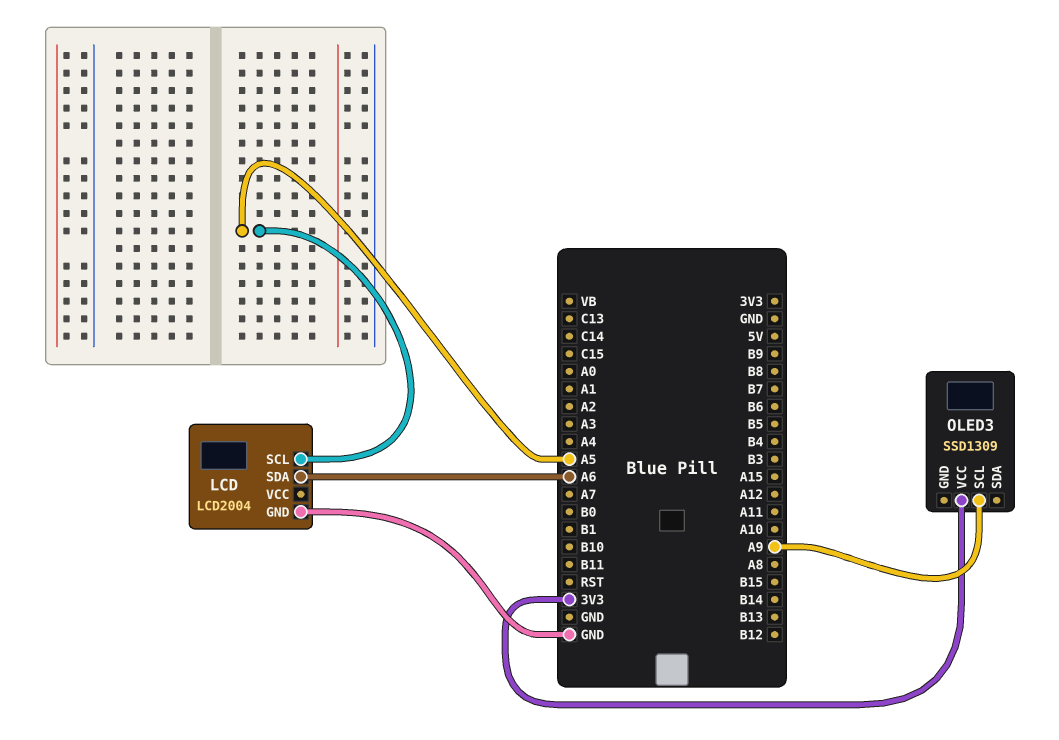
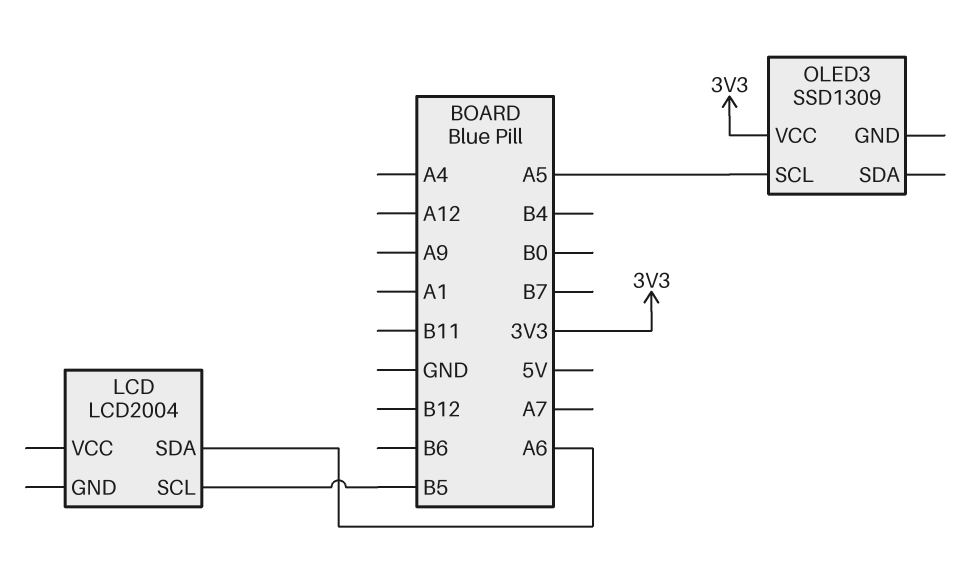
LCD pin GND: GND -> none
LCD pin SCL: A5 -> B5
OLED3 pin SCL: A9 -> A5

